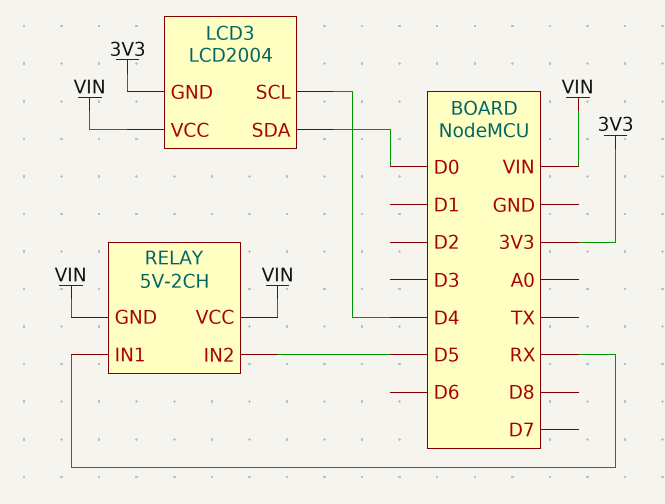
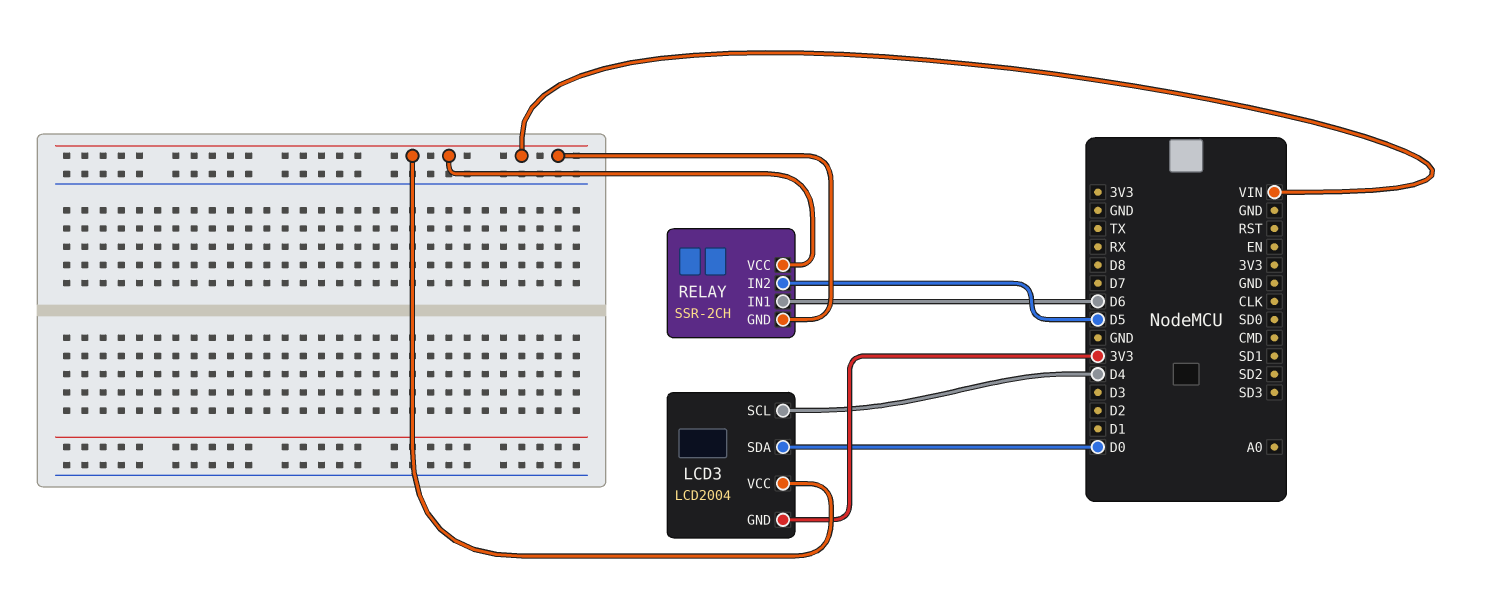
RELAY: 5V-2CH -> SSR-2CH
RELAY pin IN1: RX -> D6

